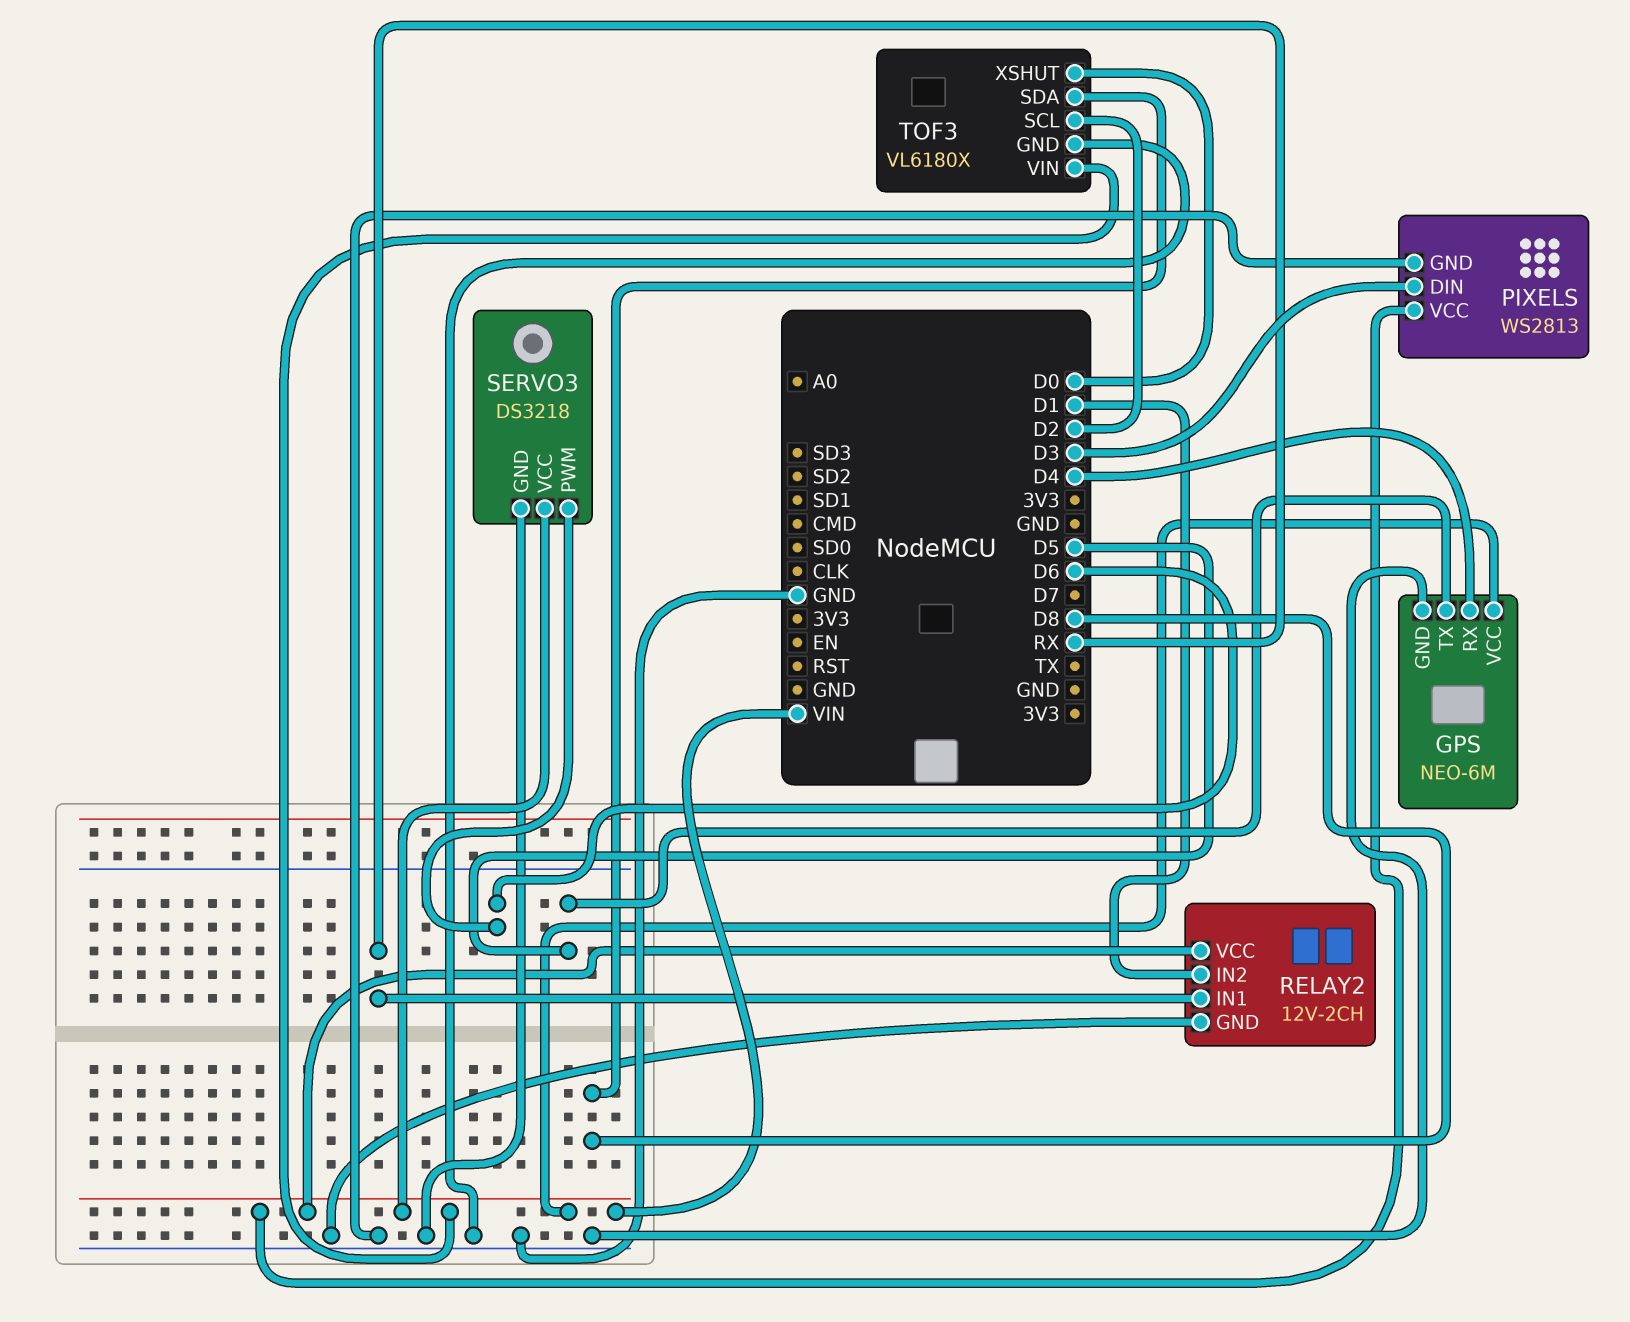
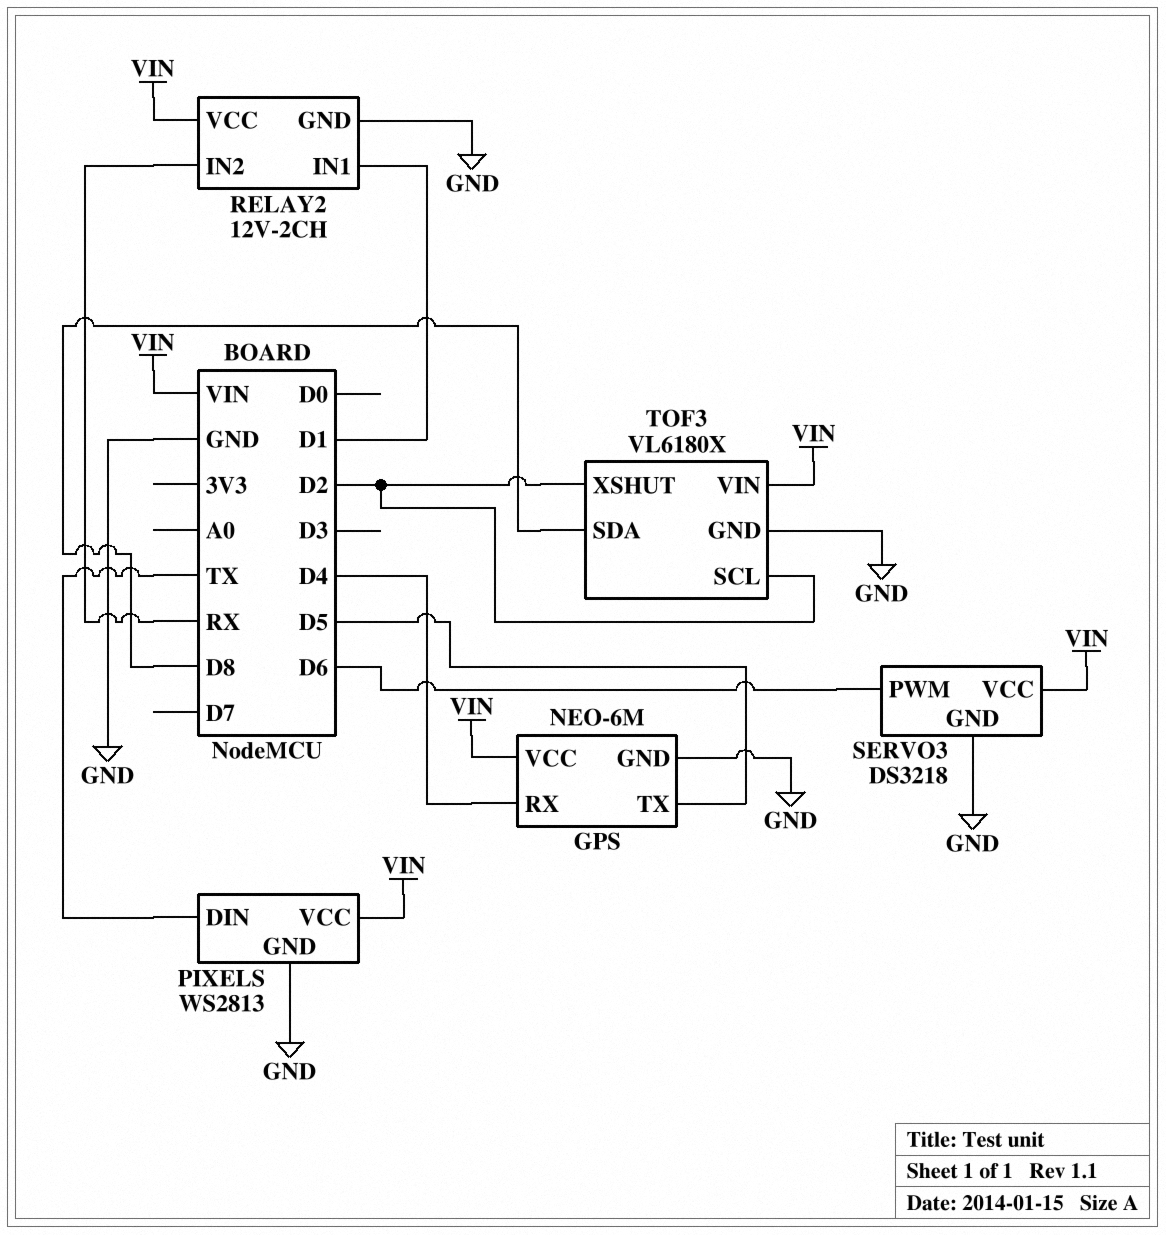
PIXELS pin DIN: D3 -> TX
RELAY2 pin IN1: RX -> D1
RELAY2 pin IN2: D1 -> RX
TOF3 pin XSHUT: D0 -> D2

